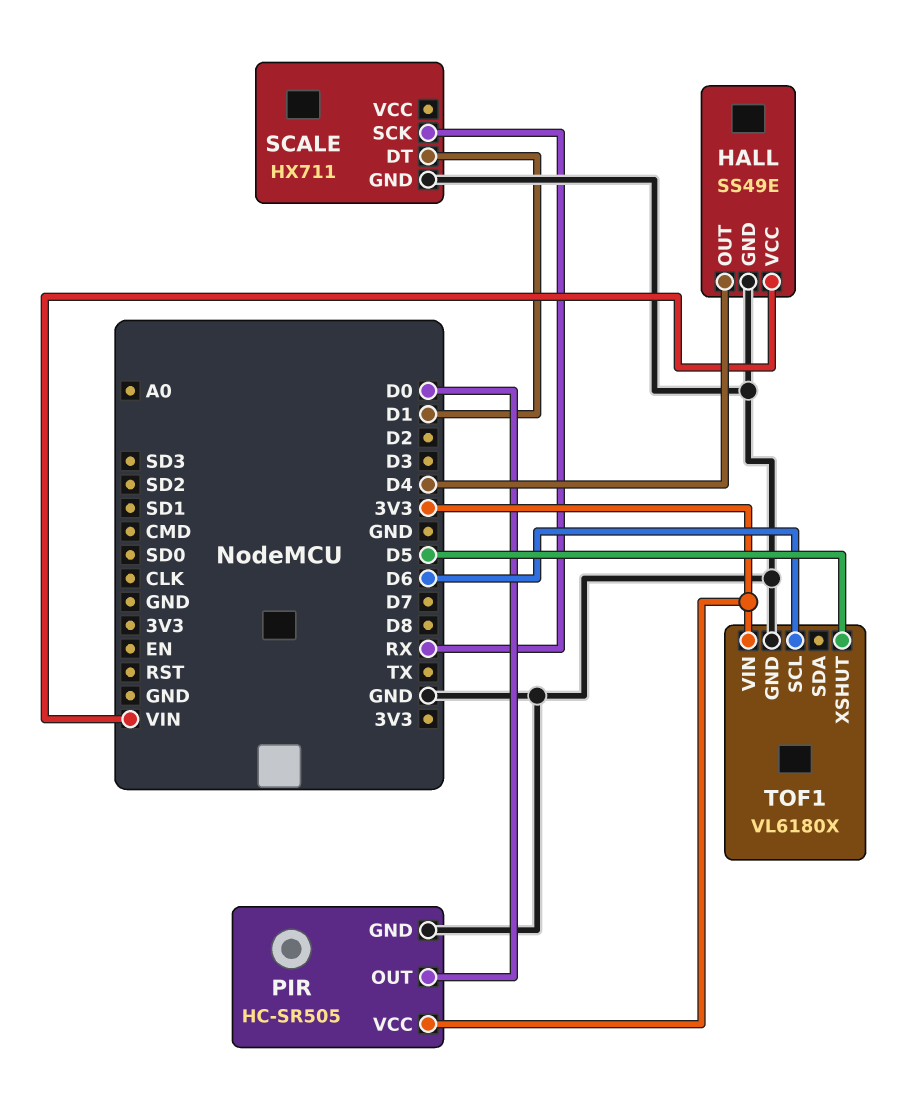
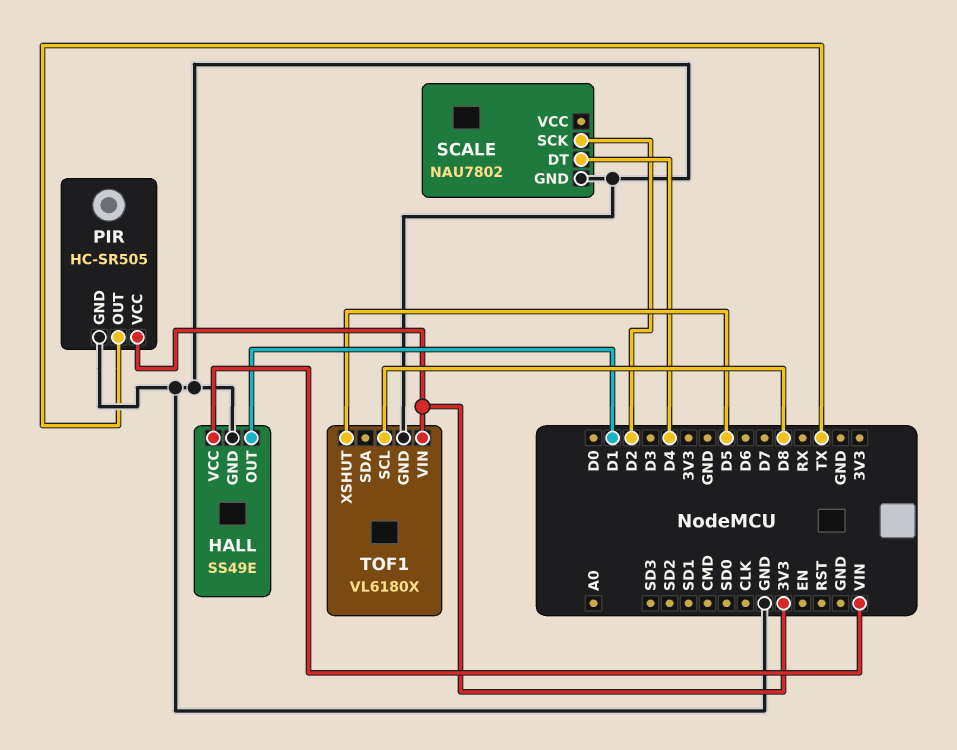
HALL pin OUT: D4 -> D1
PIR pin OUT: D0 -> TX
SCALE: HX711 -> NAU7802
SCALE pin DT: D1 -> D4
SCALE pin SCK: RX -> D2
TOF1 pin SCL: D6 -> D8

